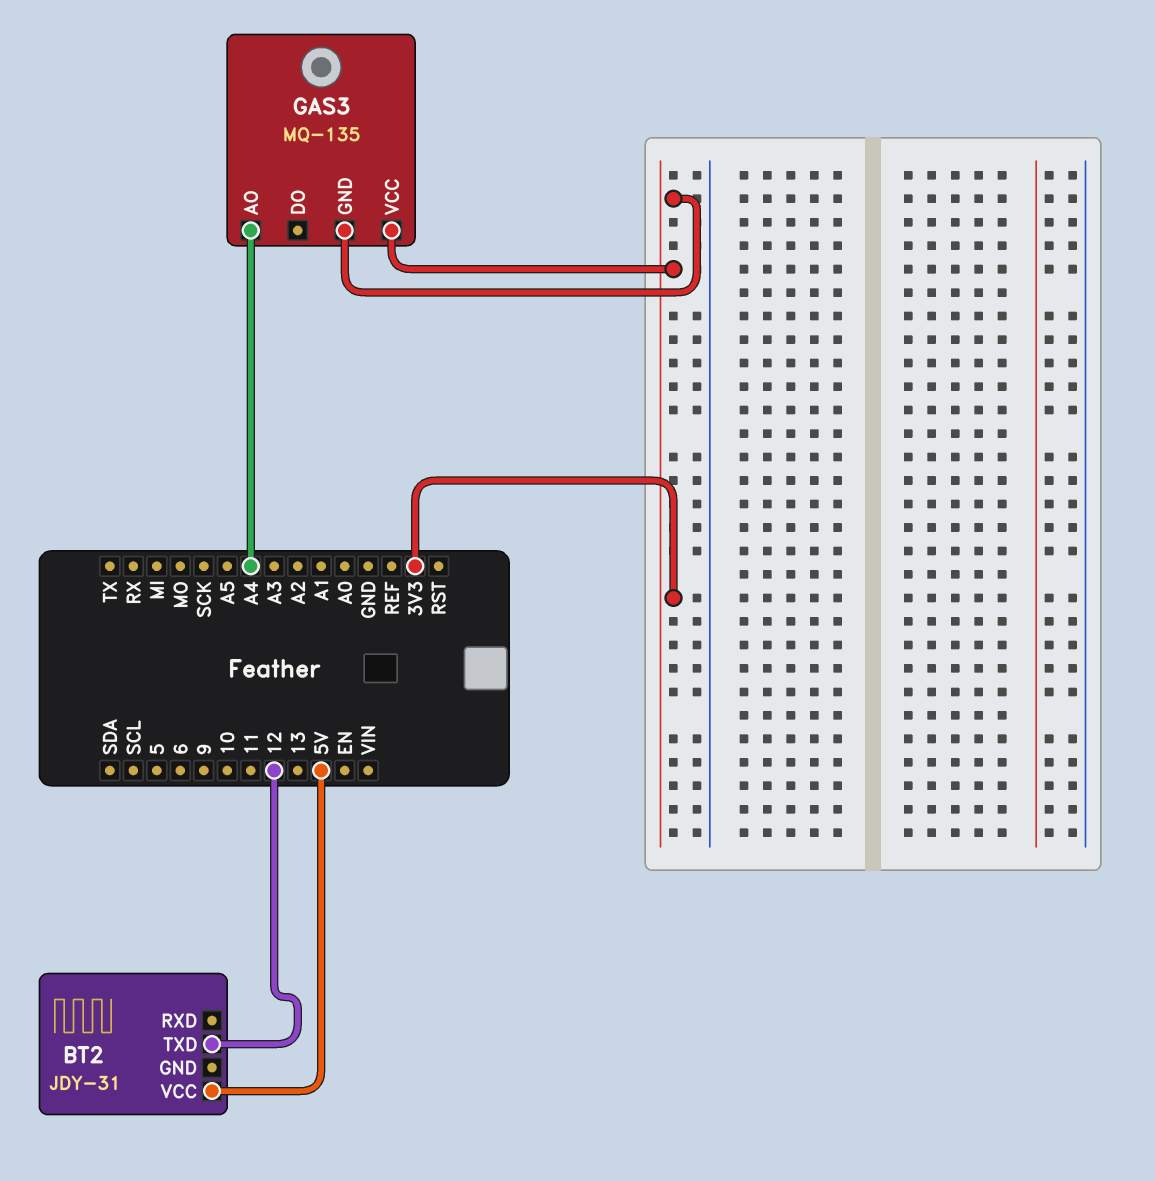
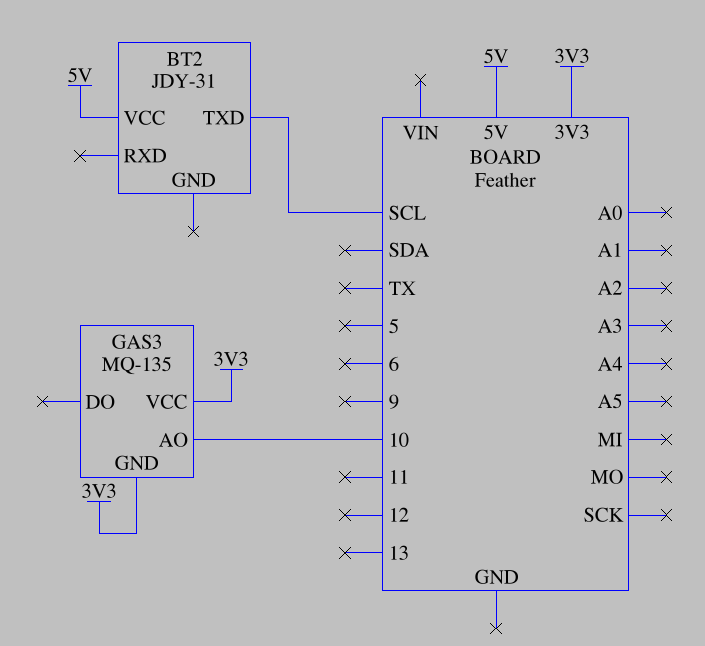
BT2 pin TXD: 12 -> SCL
GAS3 pin AO: A4 -> 10

